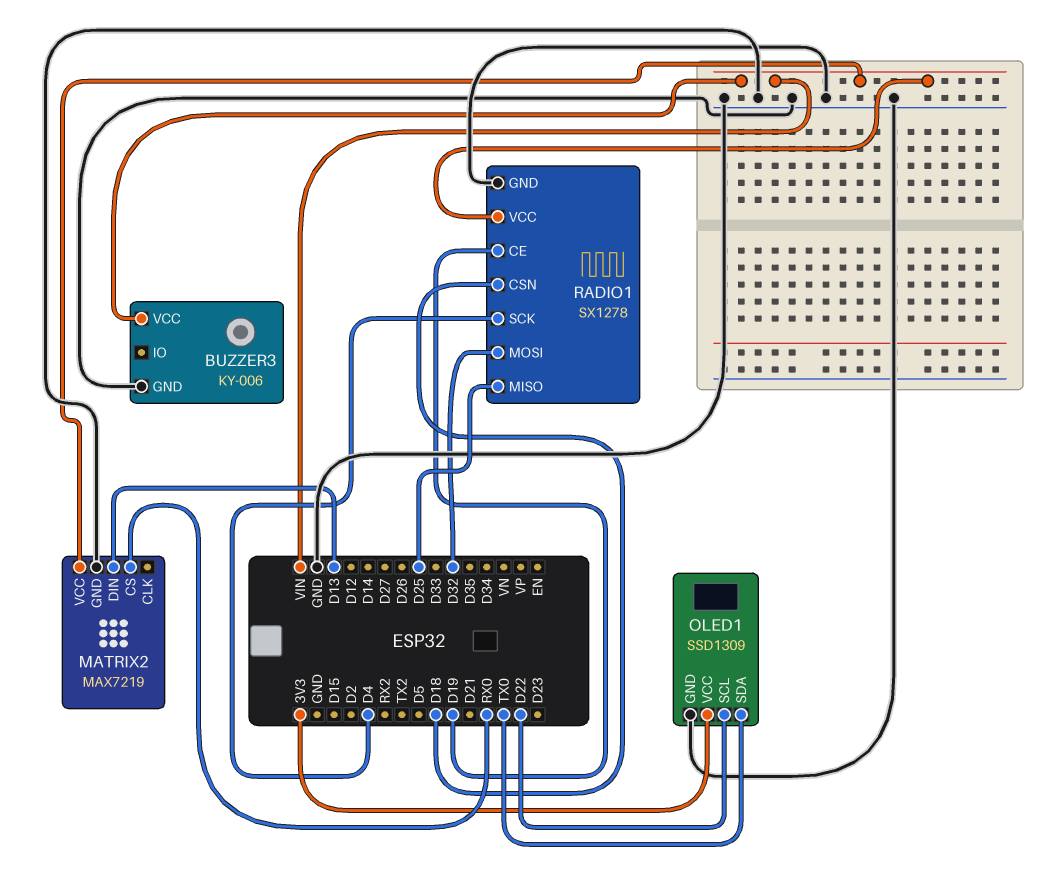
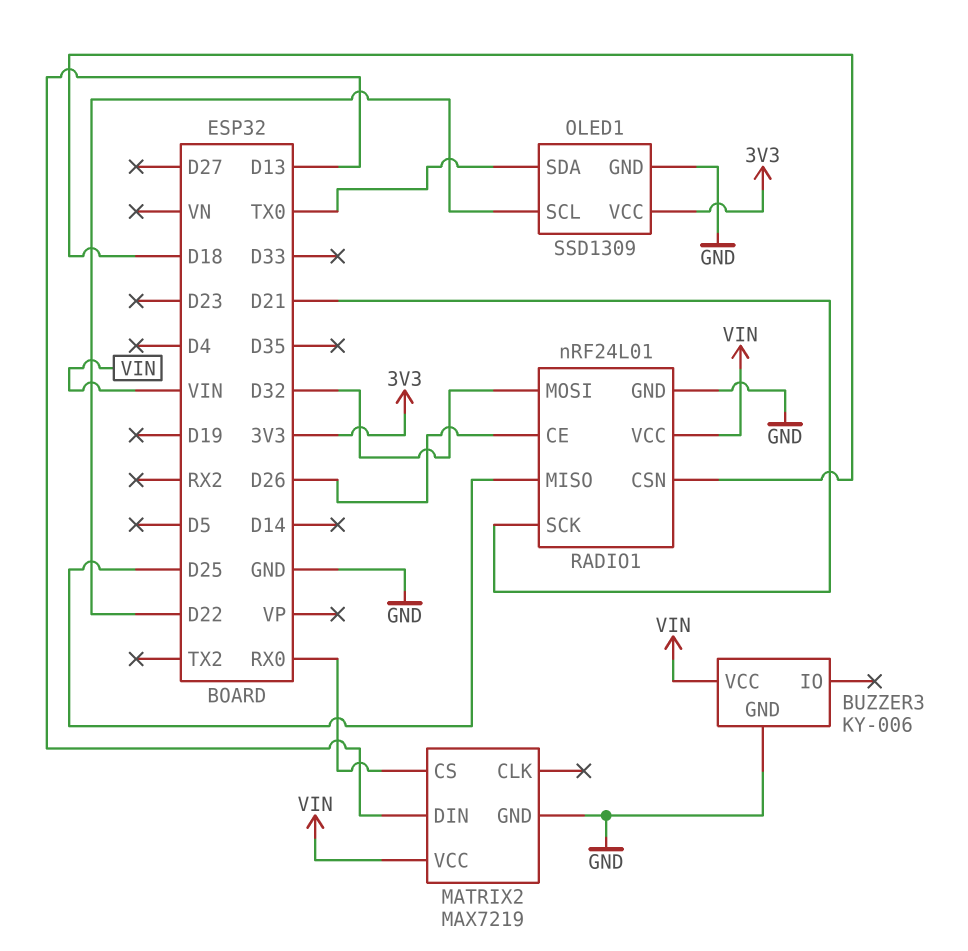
RADIO1: SX1278 -> nRF24L01
RADIO1 pin CE: D19 -> D26
RADIO1 pin SCK: D4 -> D21

